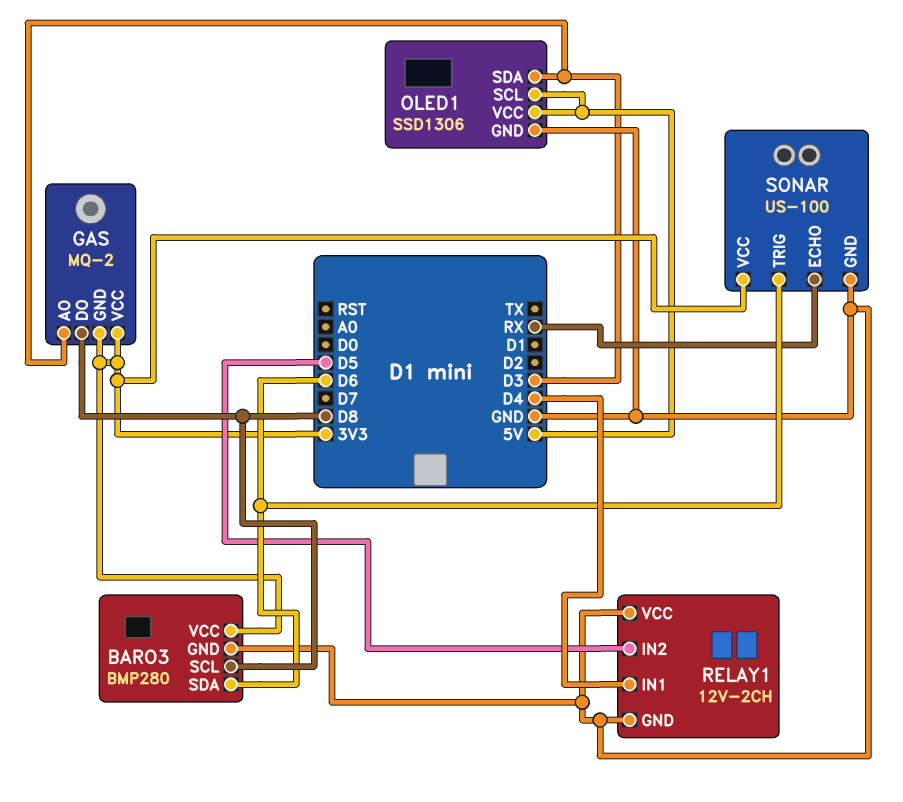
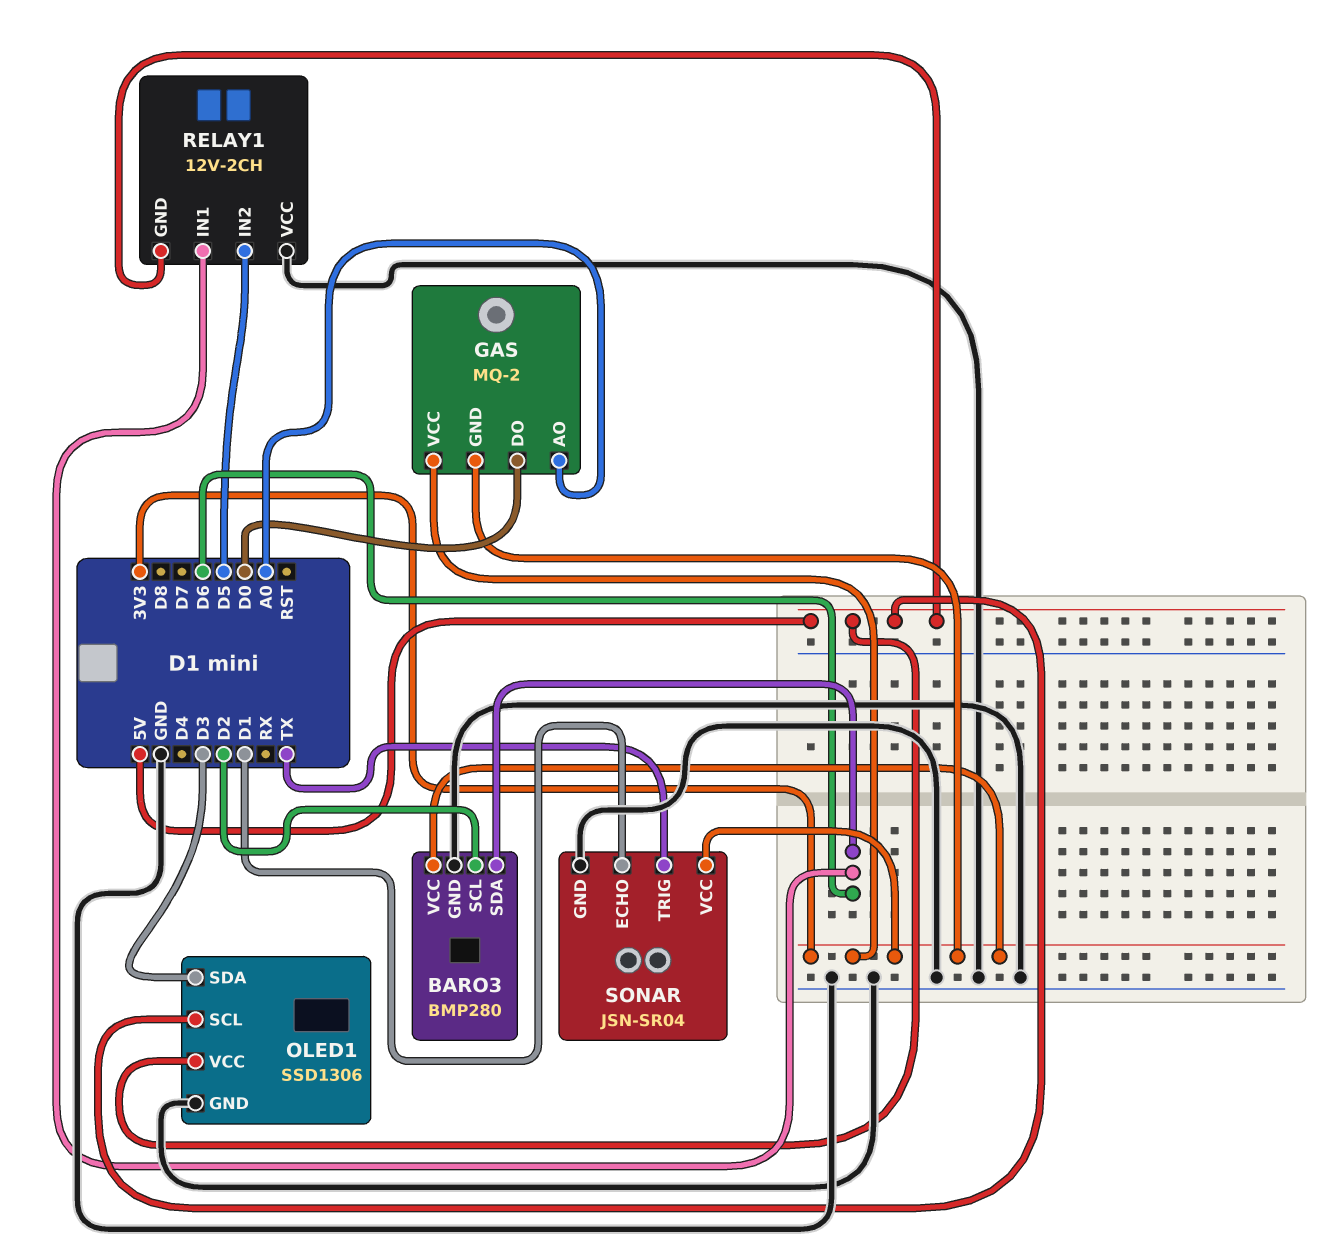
BARO3 pin SCL: D8 -> D2
GAS pin AO: D3 -> A0
GAS pin DO: D8 -> D0
RELAY1 pin GND: GND -> 5V
RELAY1 pin IN1: D4 -> D6
SONAR: US-100 -> JSN-SR04
SONAR pin ECHO: RX -> D1
SONAR pin TRIG: D6 -> TX

